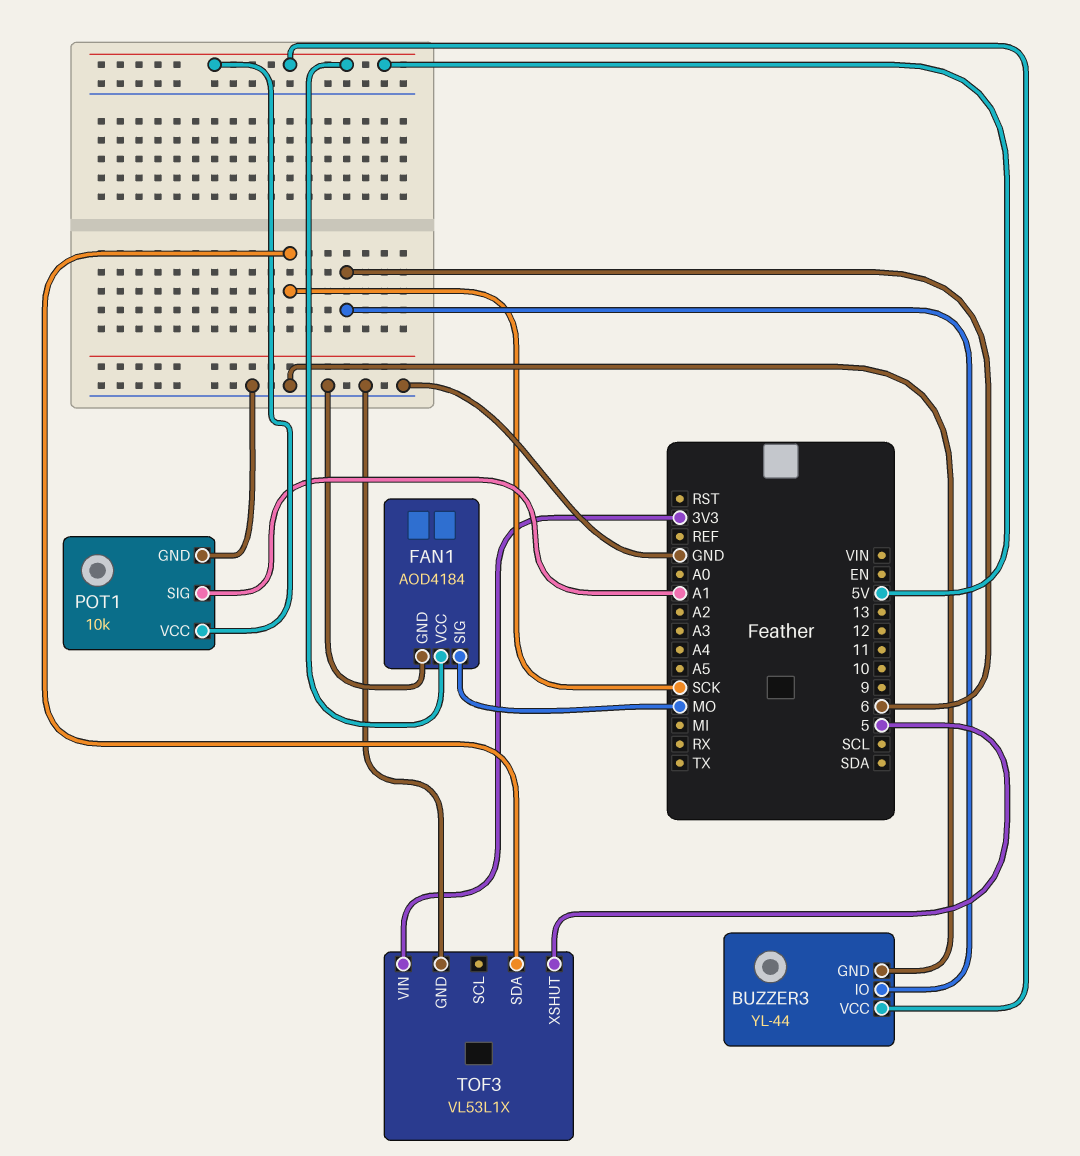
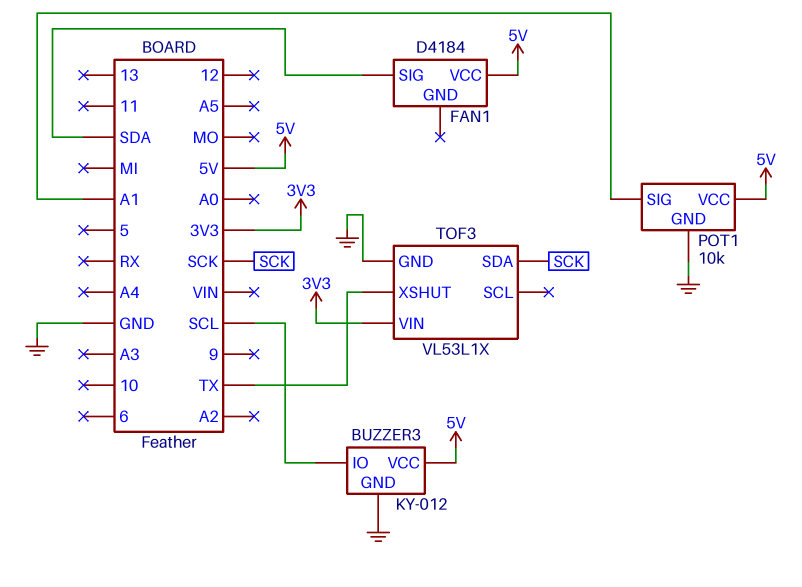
BUZZER3: YL-44 -> KY-012
BUZZER3 pin IO: 6 -> SCL
FAN1: AOD4184 -> D4184
FAN1 pin GND: GND -> none
FAN1 pin SIG: MO -> SDA
TOF3 pin XSHUT: 5 -> TX

